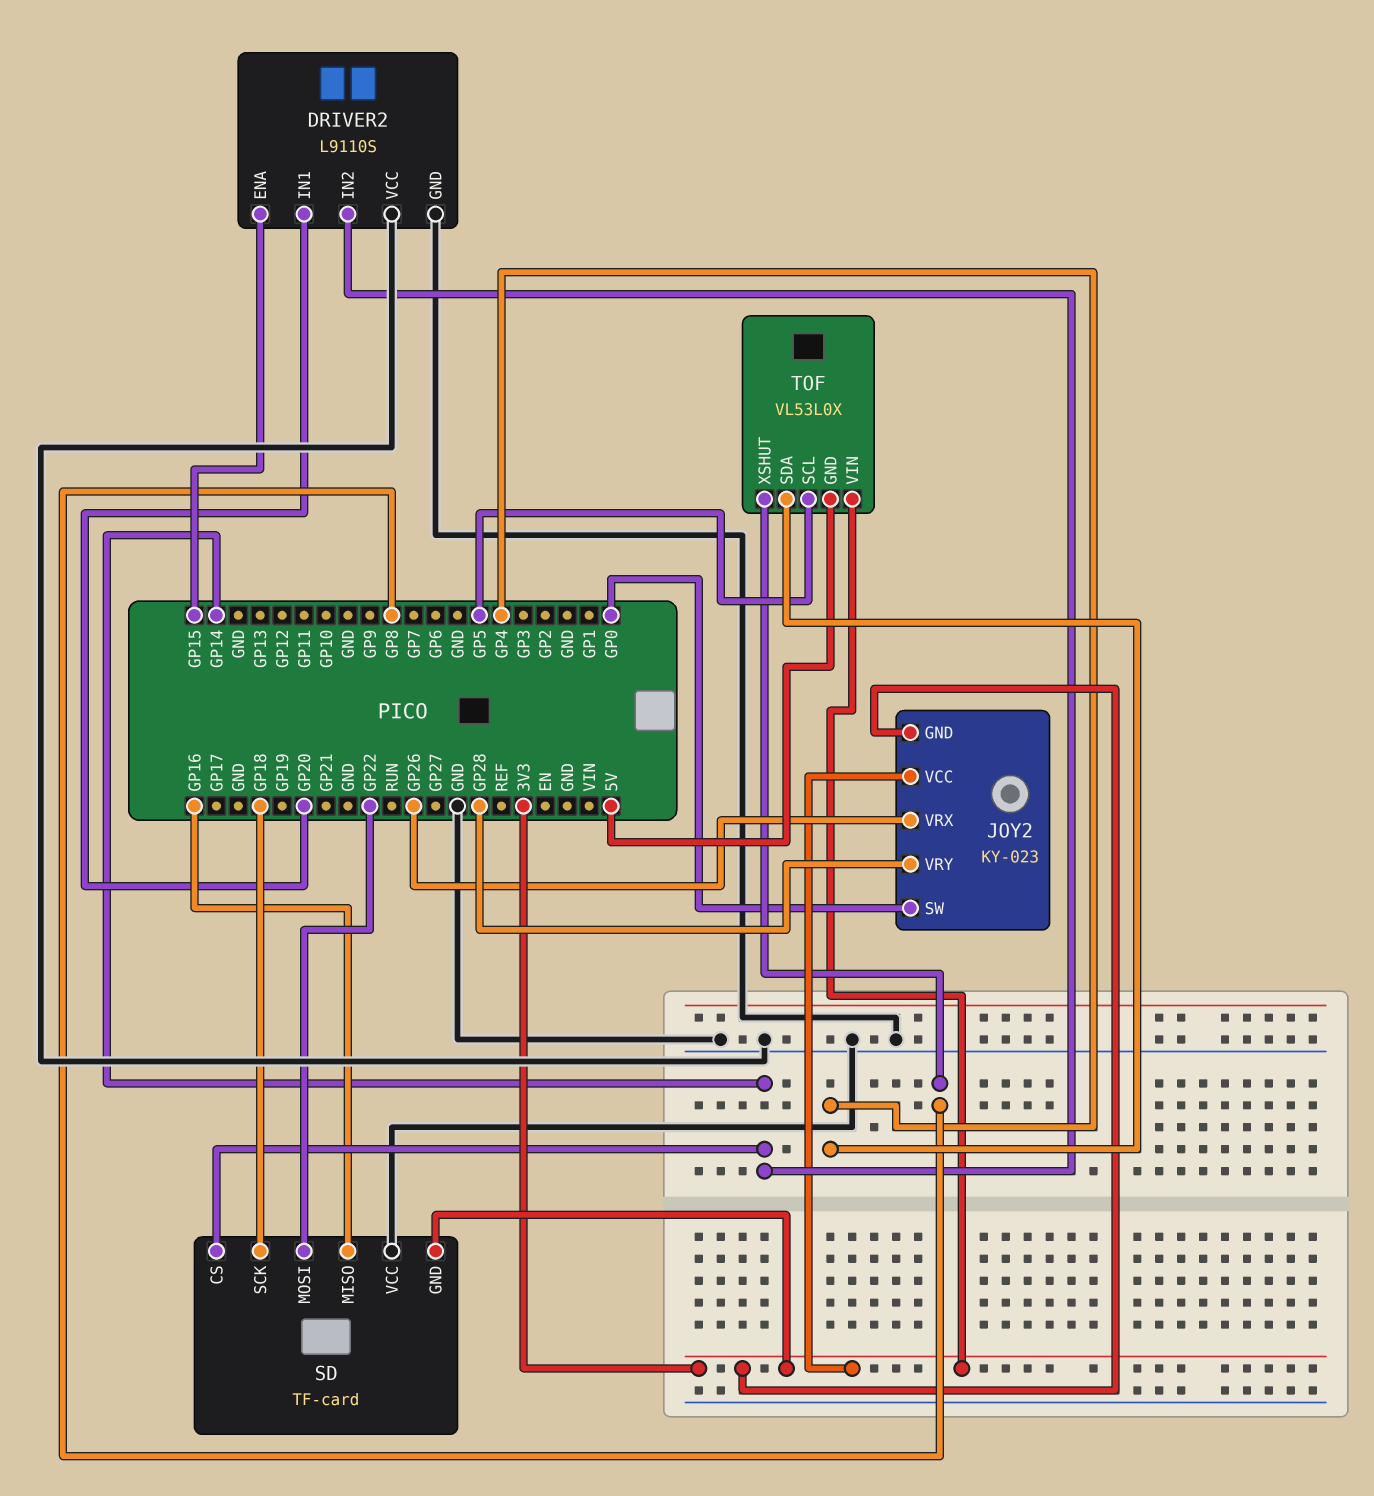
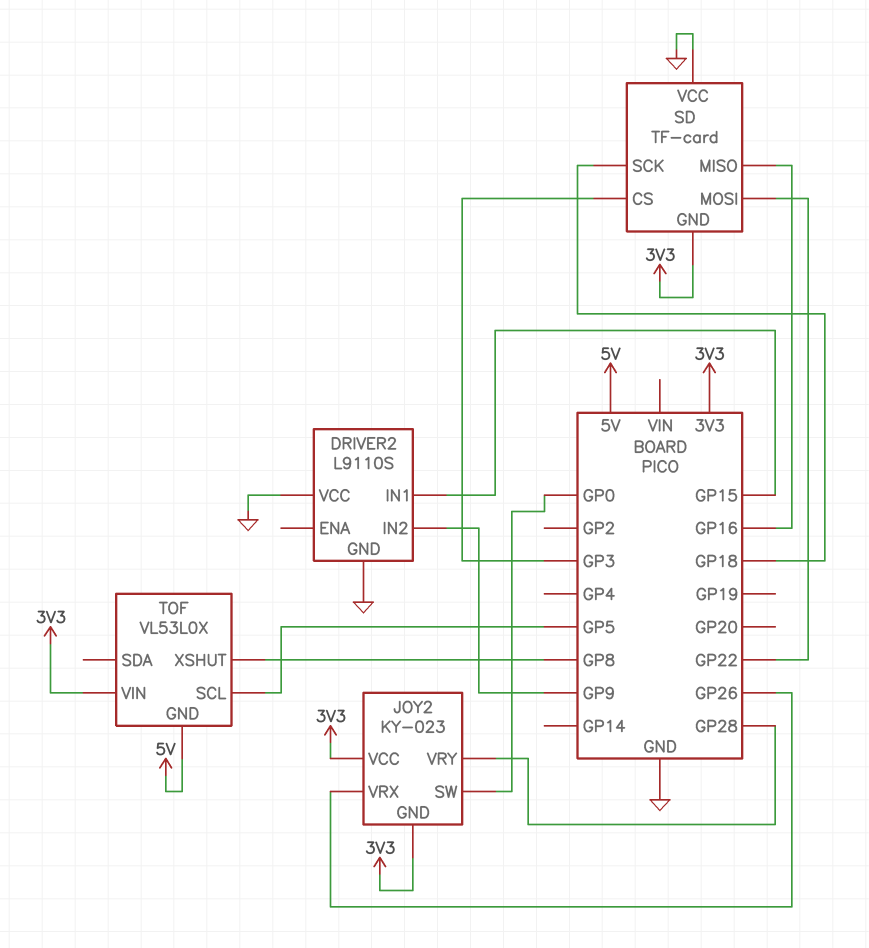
DRIVER2 pin ENA: GP15 -> none
DRIVER2 pin IN1: GP20 -> GP15
DRIVER2 pin IN2: GP14 -> GP9
SD pin CS: GP14 -> GP3
TOF pin SDA: GP4 -> none

